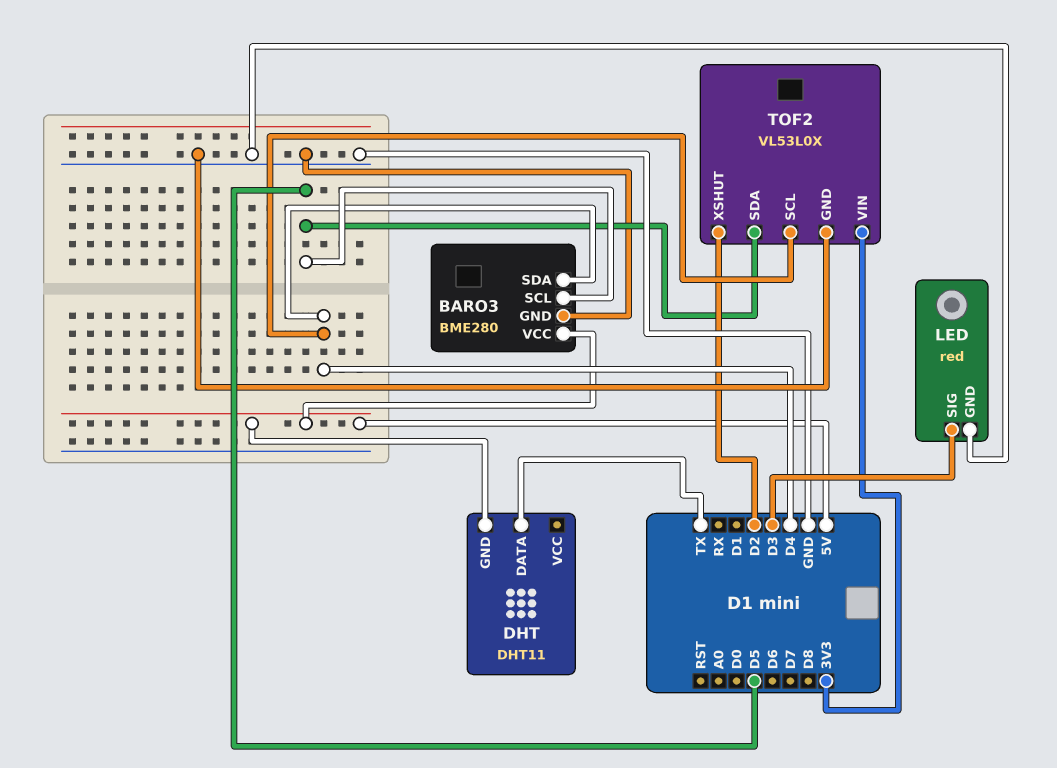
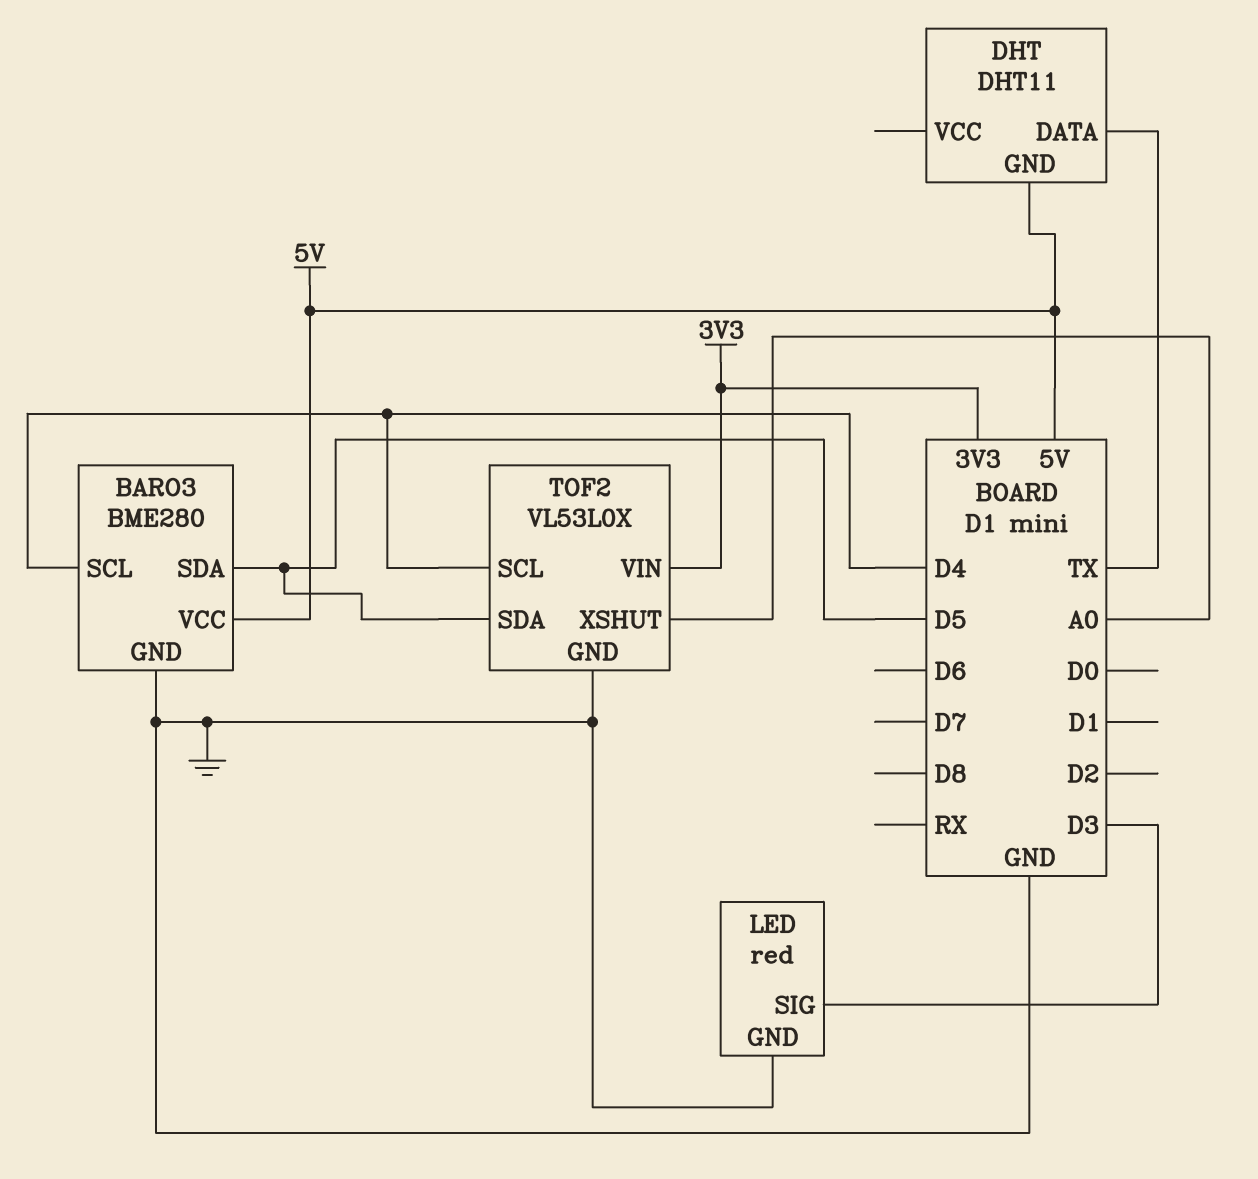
BARO3 pin SCL: D5 -> D4
BARO3 pin SDA: D4 -> D5
TOF2 pin XSHUT: D2 -> A0

